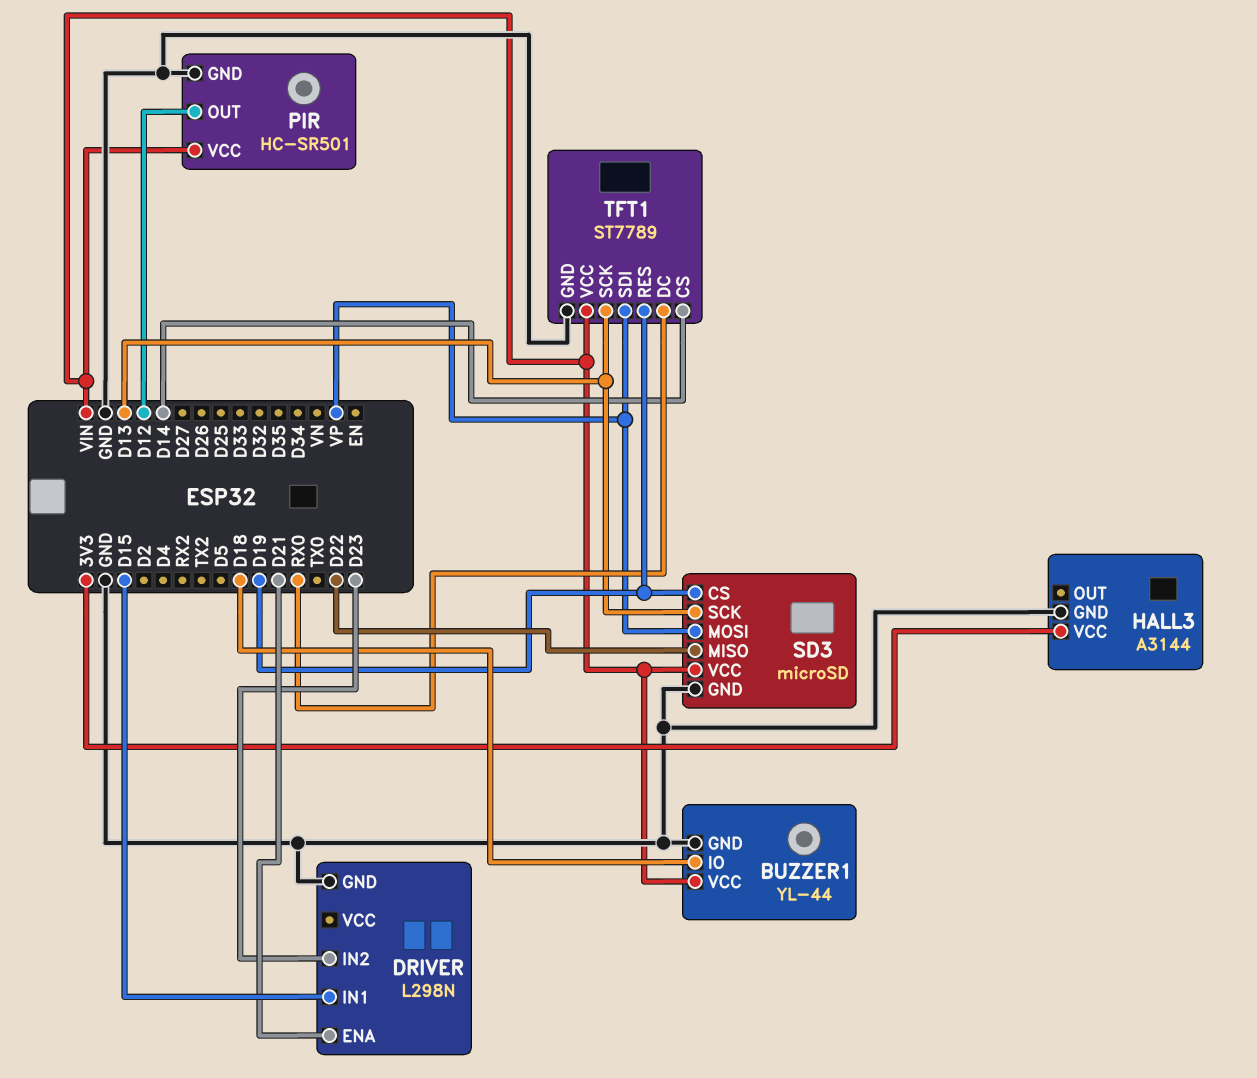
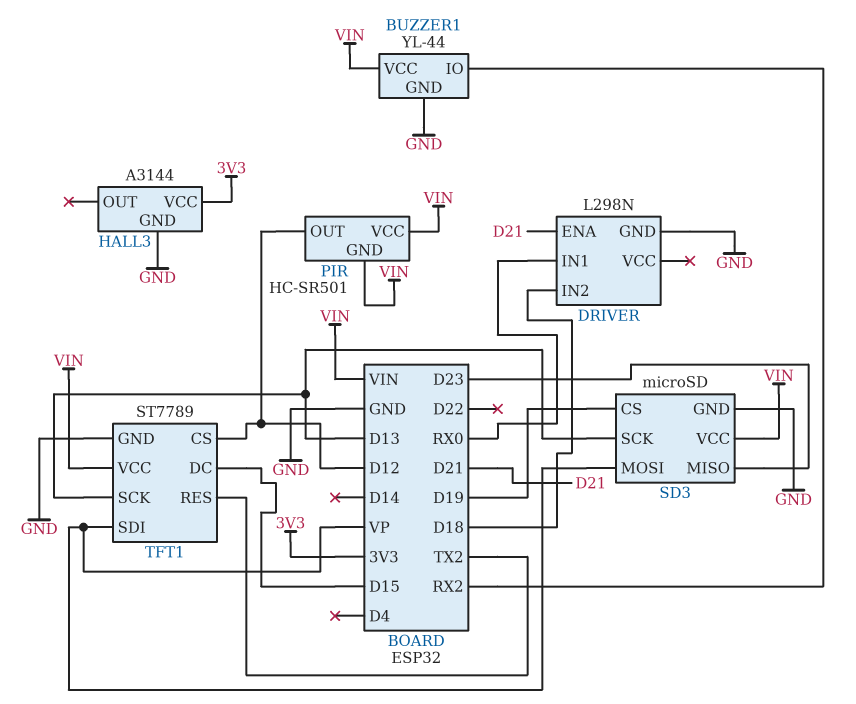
BUZZER1 pin IO: D18 -> RX2
DRIVER pin IN1: D15 -> RX0
DRIVER pin IN2: D23 -> D18
PIR pin GND: GND -> VIN
SD3 pin MISO: D22 -> D23
TFT1 pin CS: D14 -> D12
TFT1 pin DC: RX0 -> D15
TFT1 pin RES: D19 -> TX2

